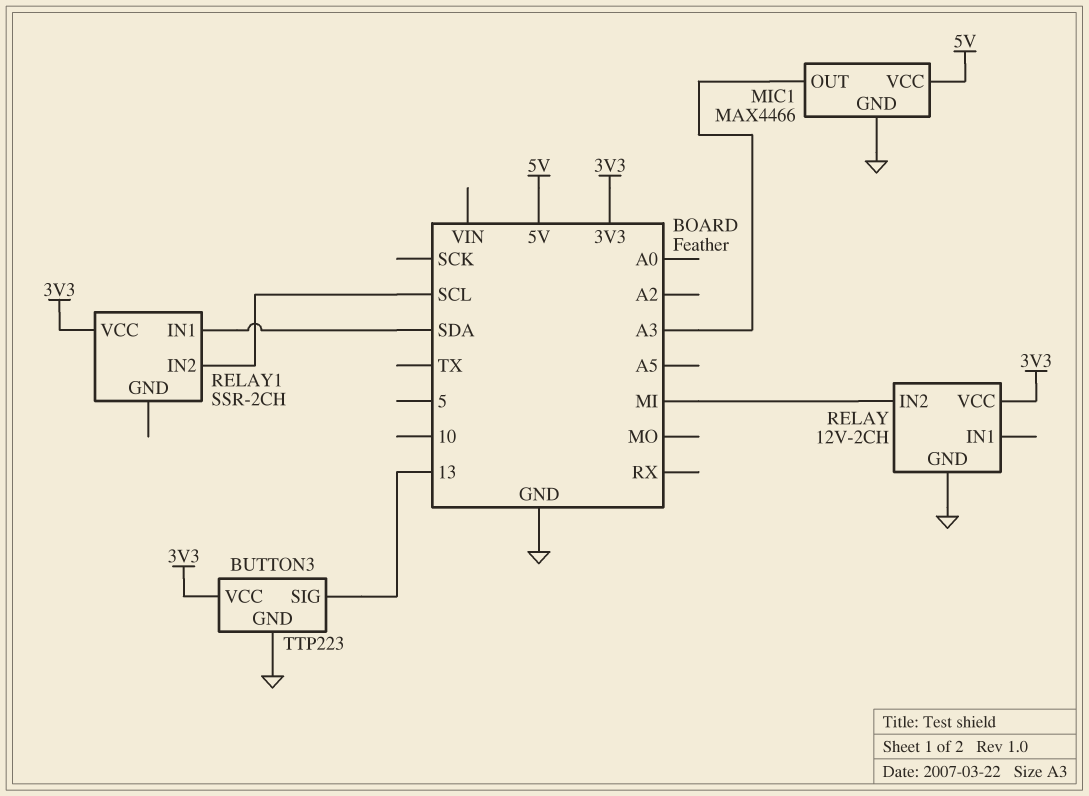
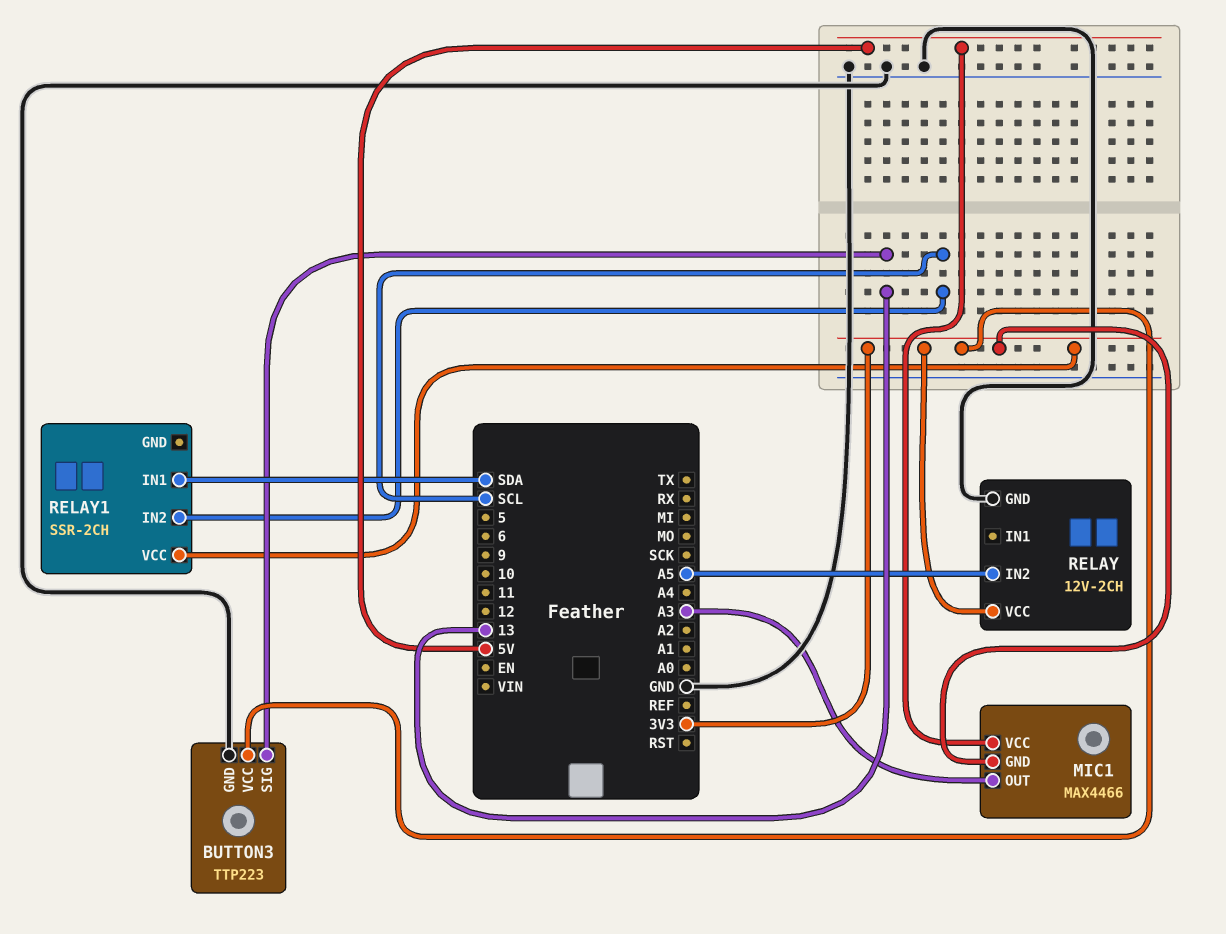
MIC1 pin GND: GND -> 3V3
RELAY pin IN2: MI -> A5

